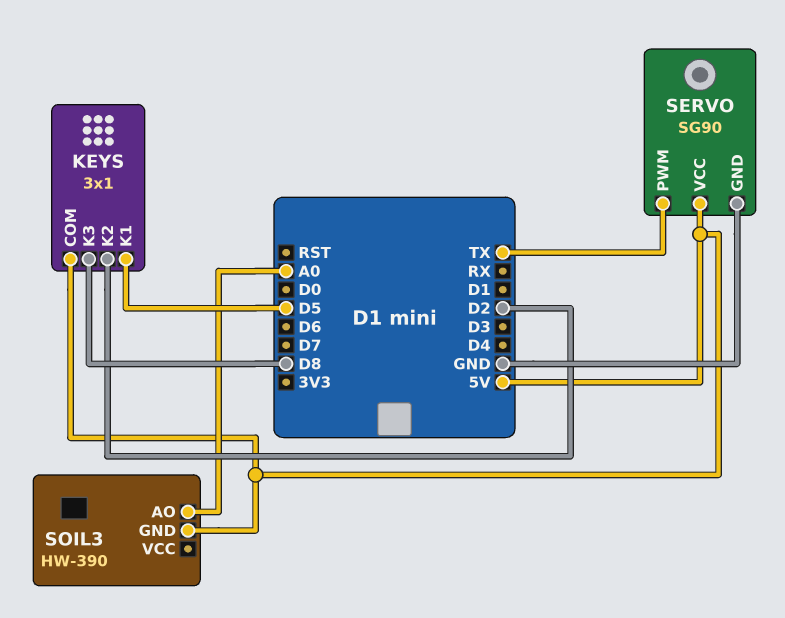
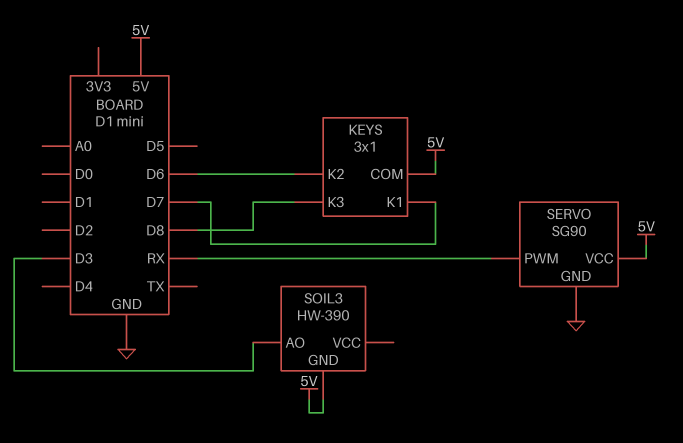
KEYS pin K1: D5 -> D7
KEYS pin K2: D2 -> D6
SERVO pin PWM: TX -> RX
SOIL3 pin AO: A0 -> D3

